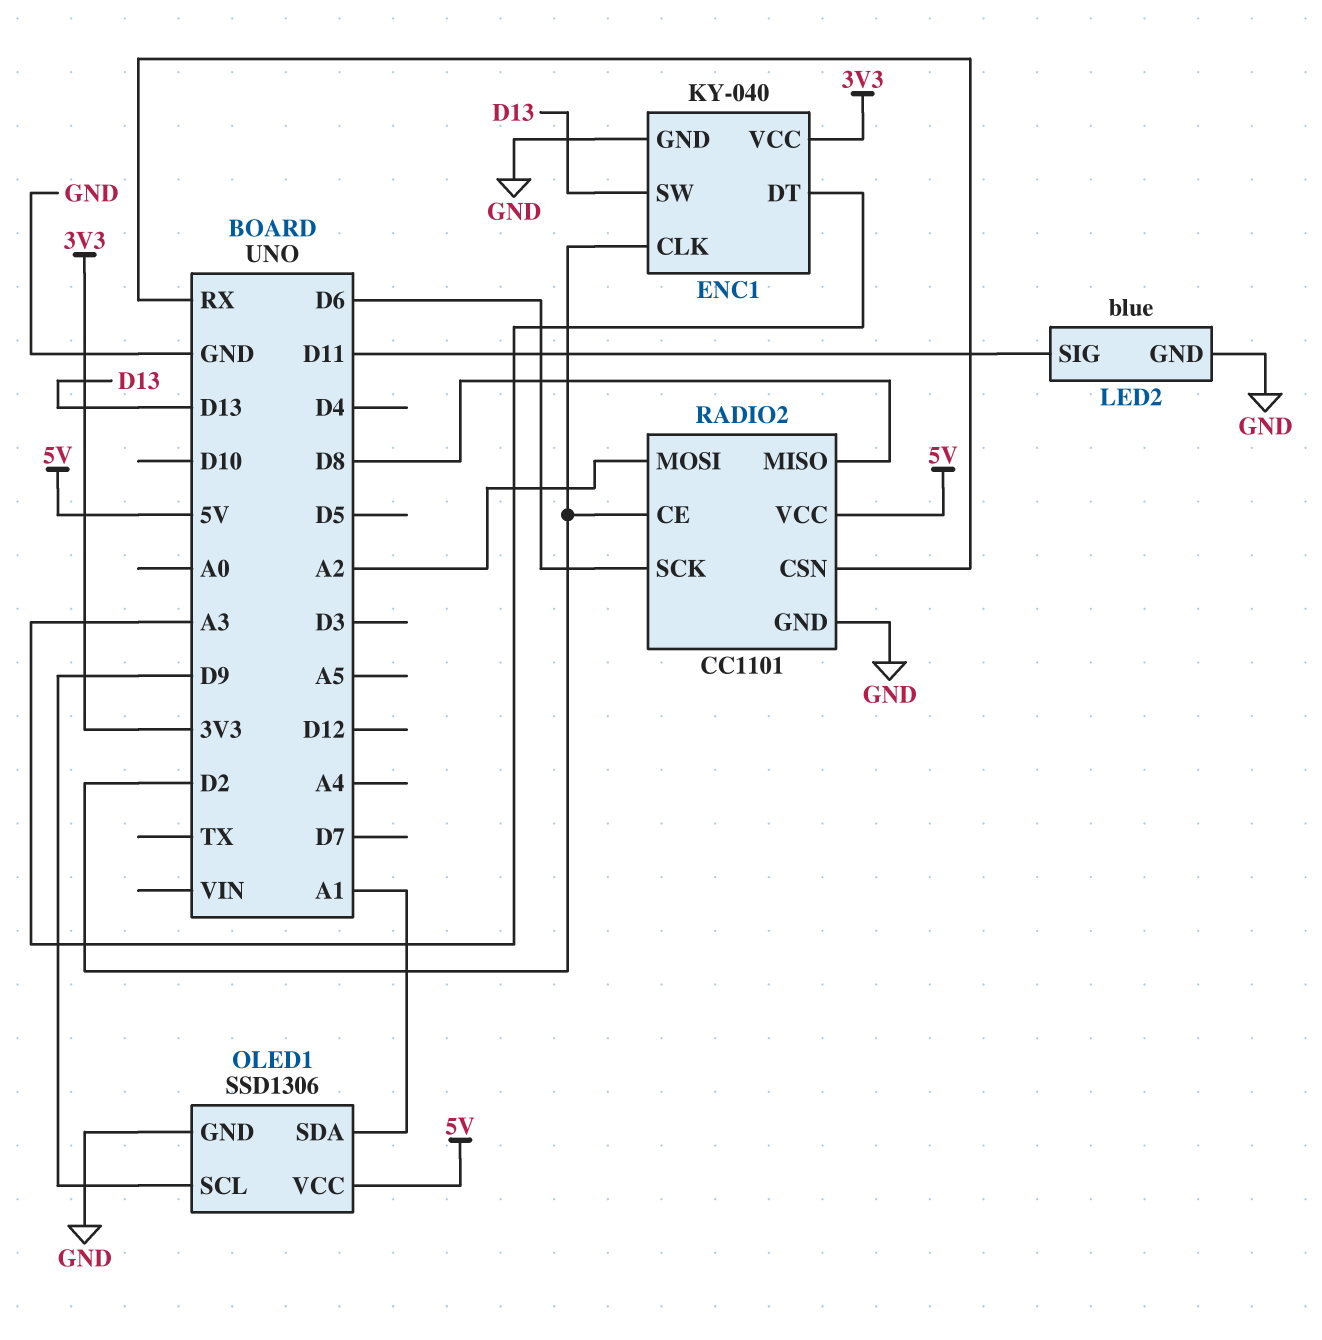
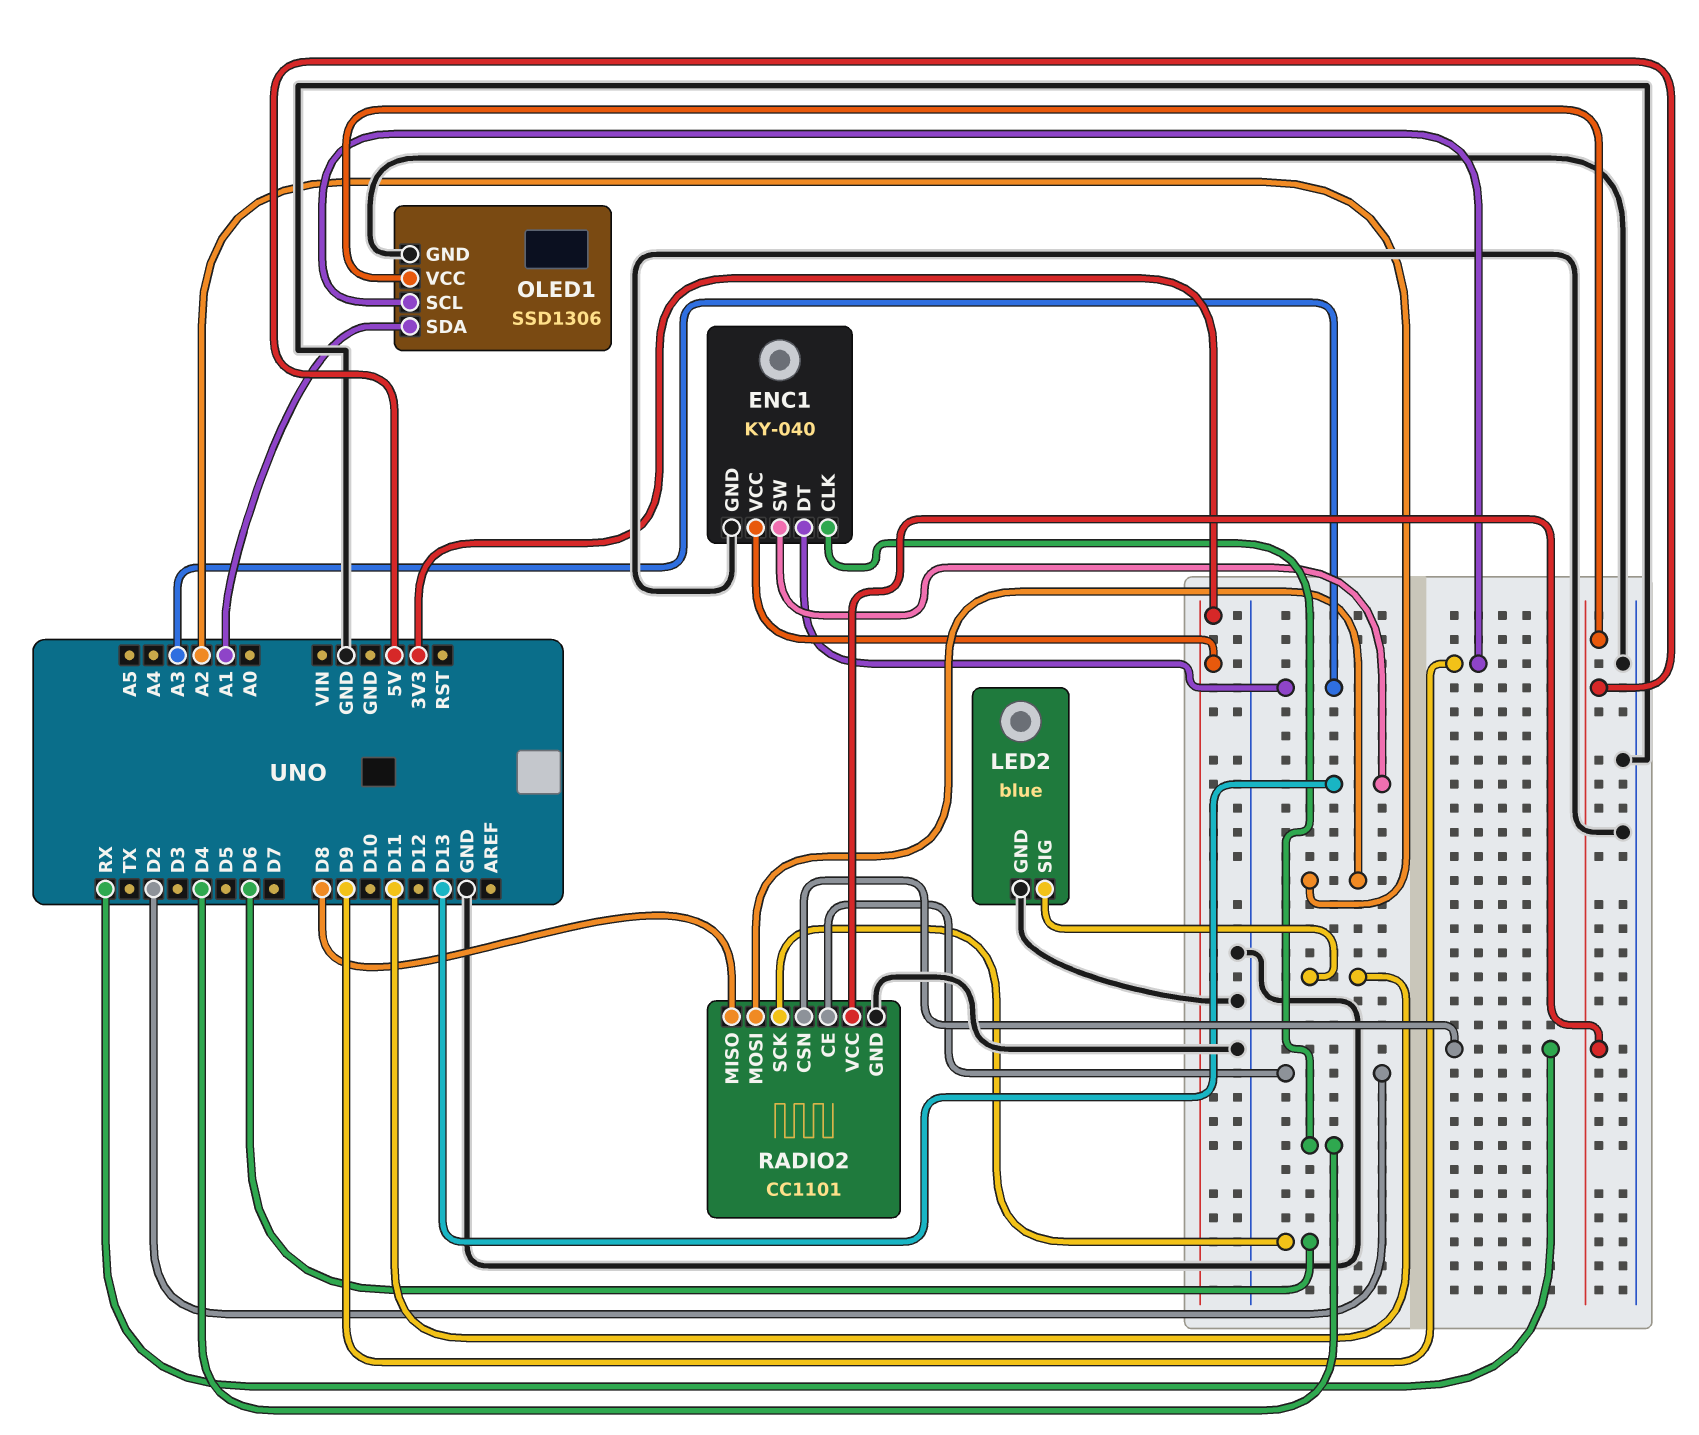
ENC1 pin CLK: D2 -> D4

